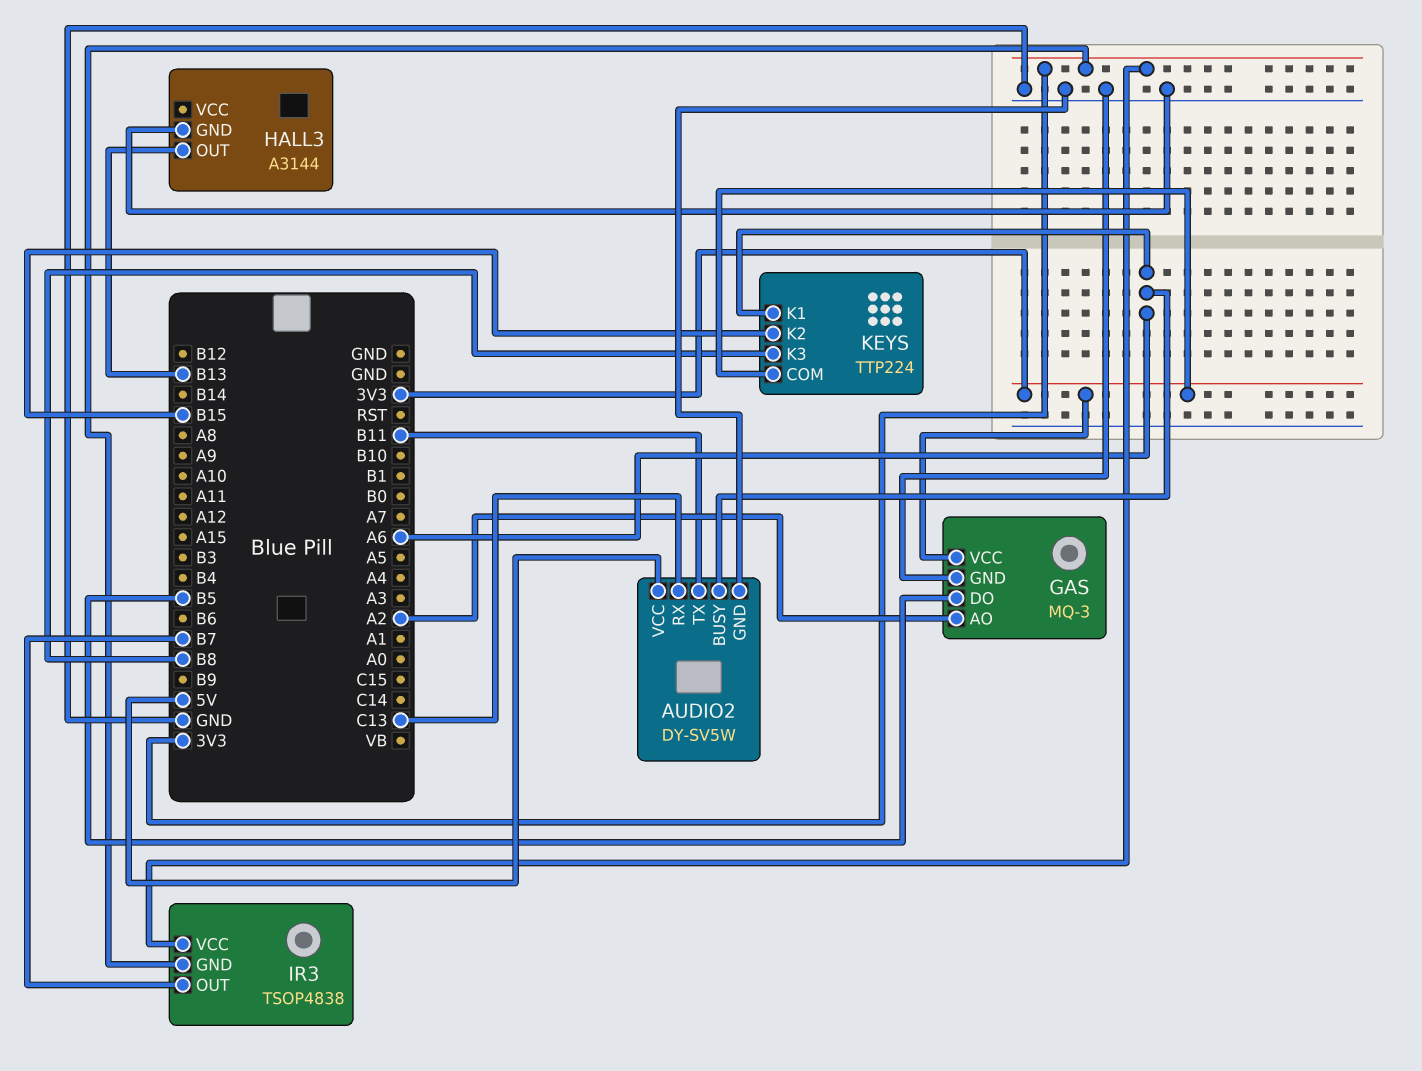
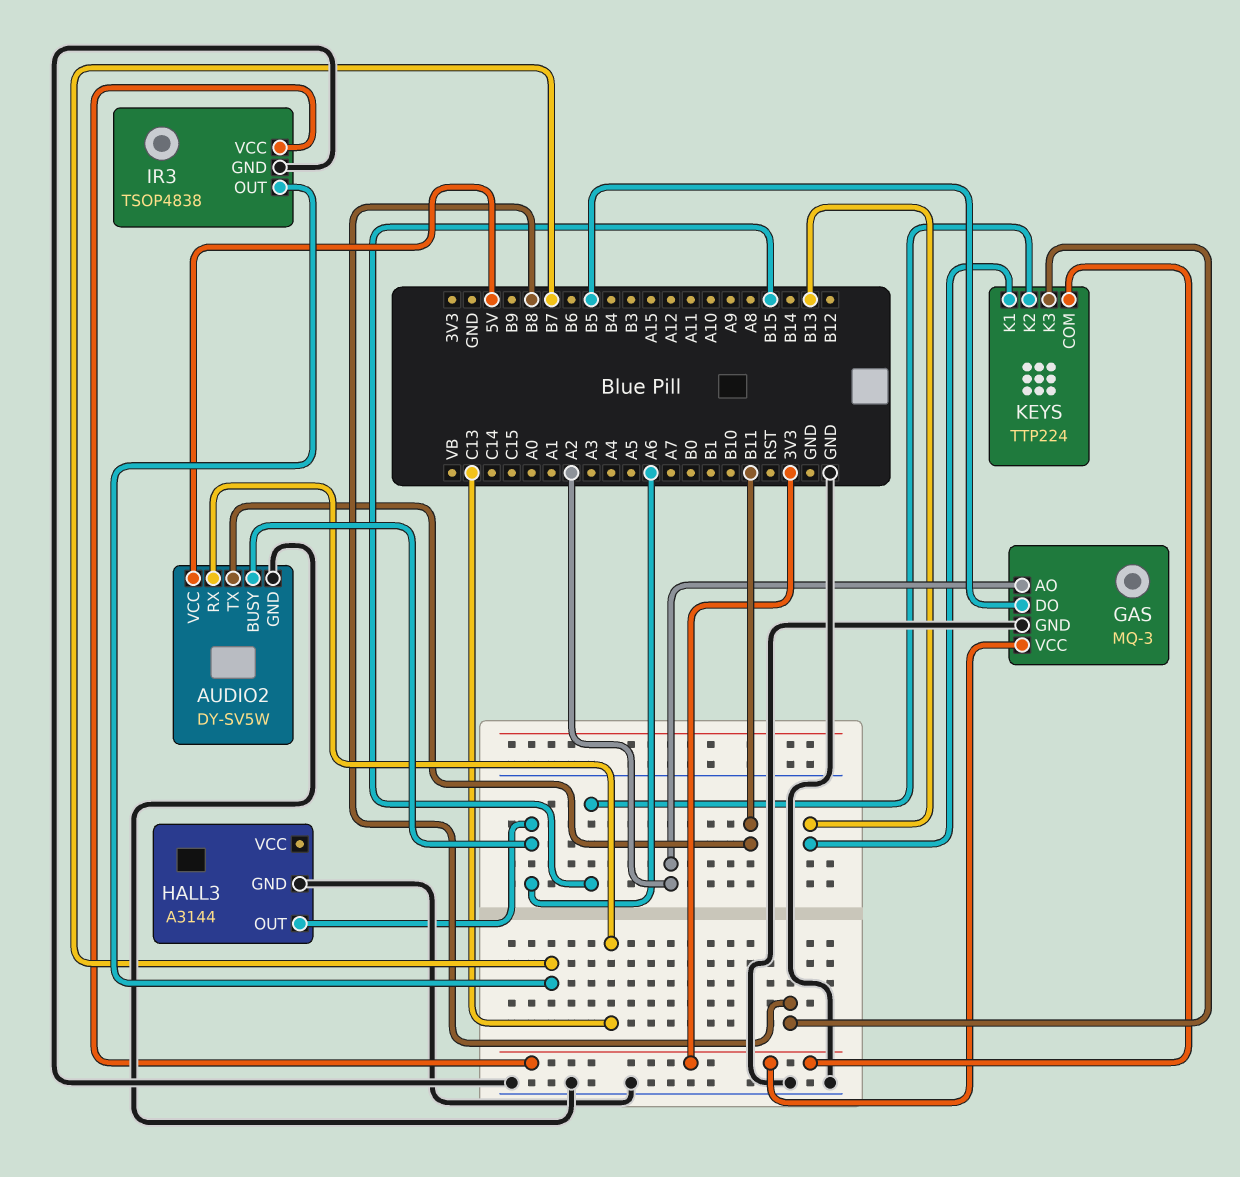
HALL3 pin OUT: B13 -> A6
IR3 pin GND: 3V3 -> GND
KEYS pin K1: A6 -> B13

